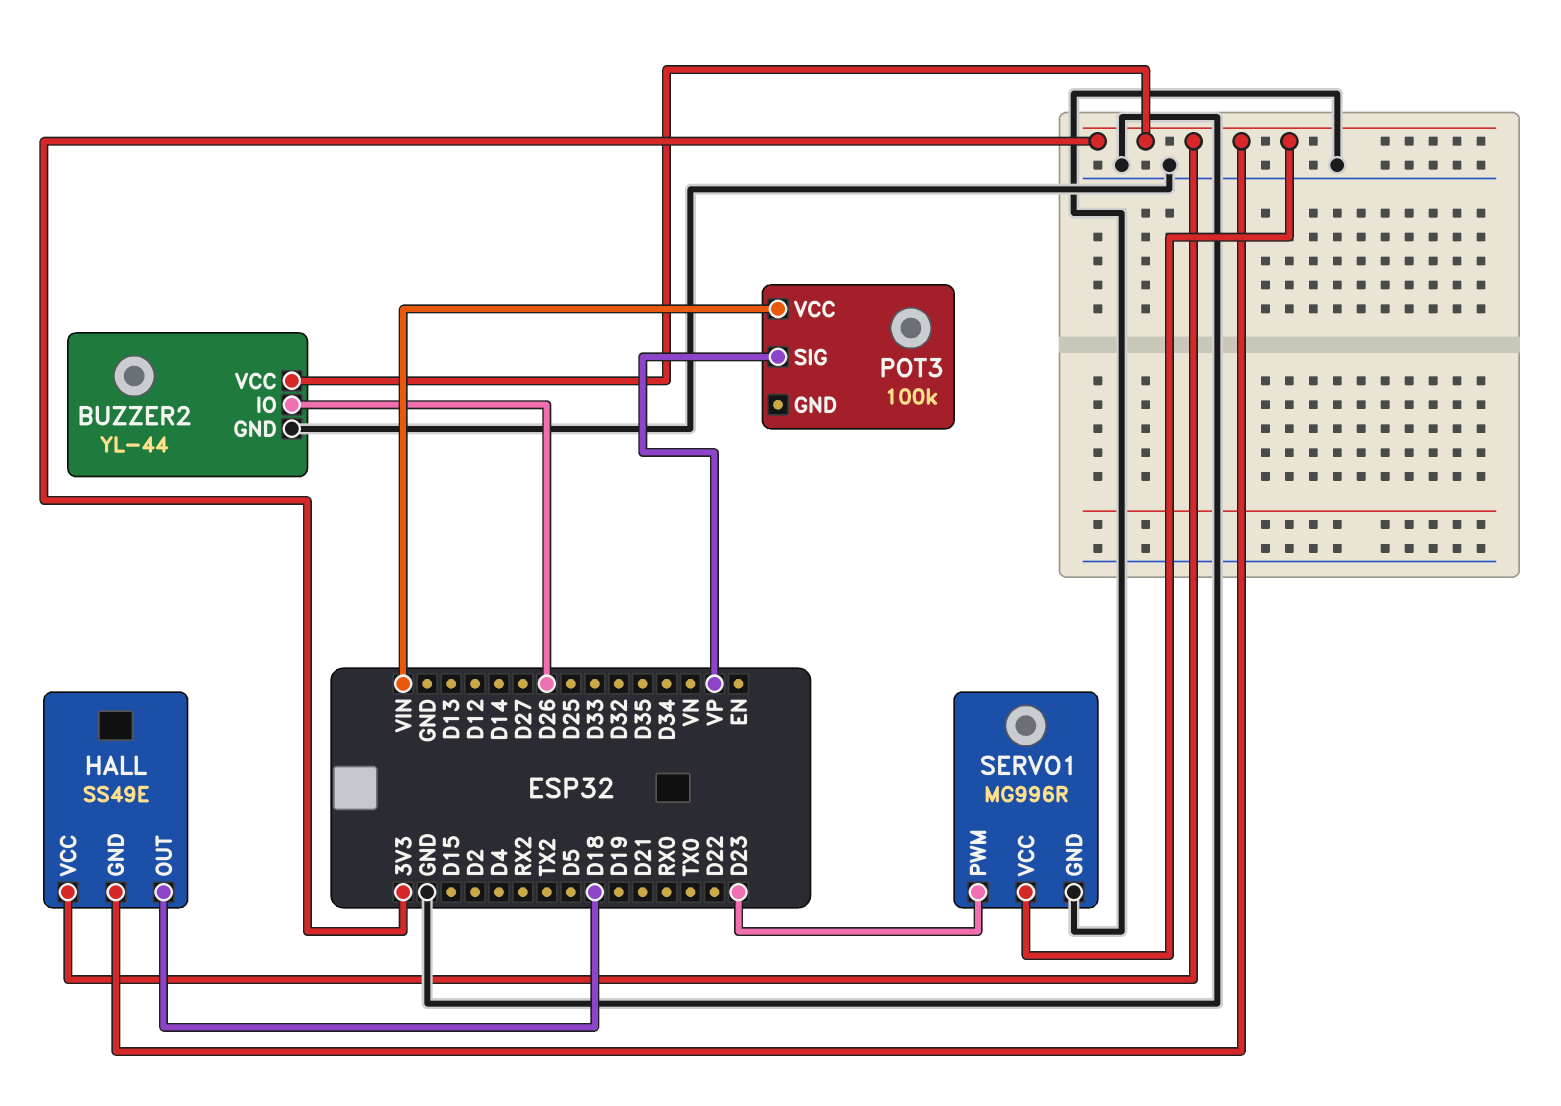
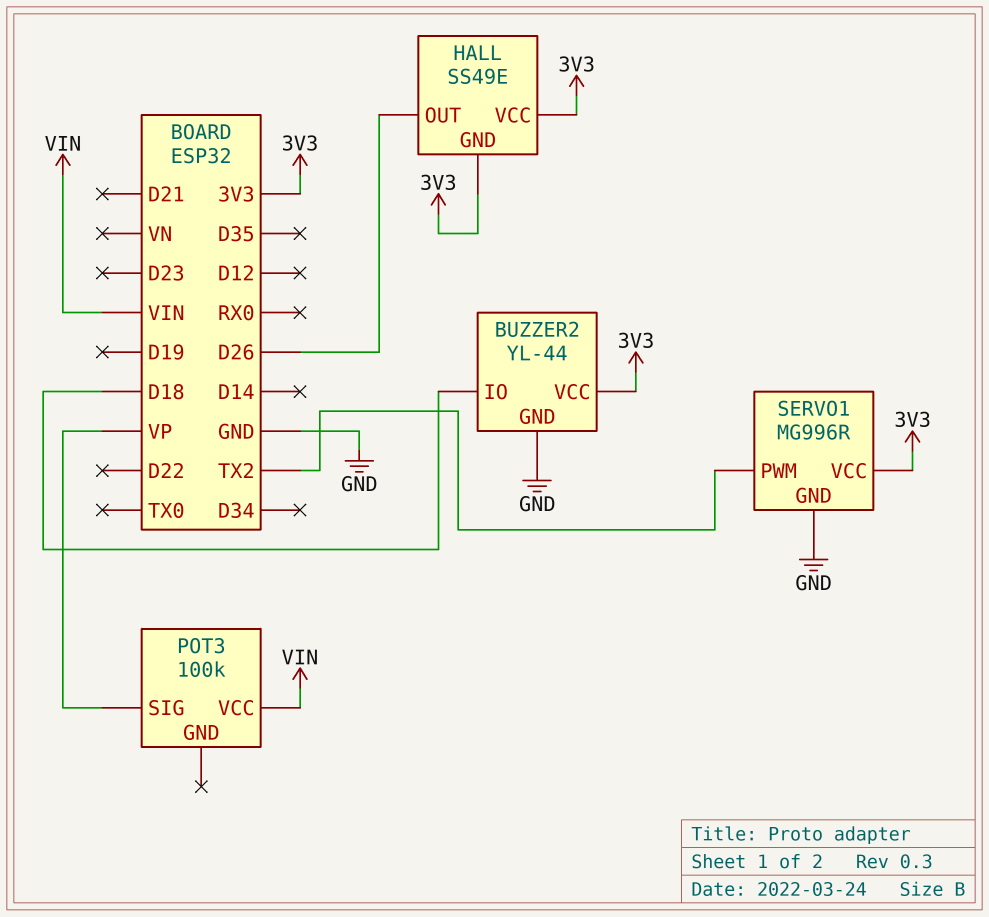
BUZZER2 pin IO: D26 -> D18
HALL pin OUT: D18 -> D26
SERVO1 pin PWM: D23 -> TX2

